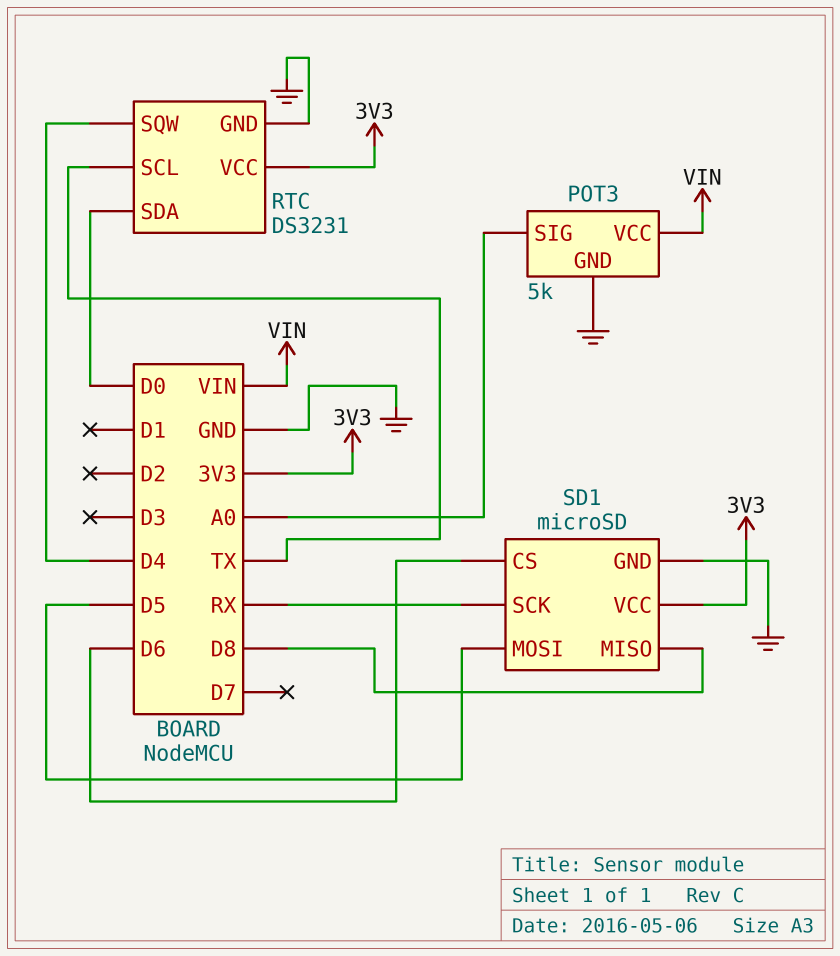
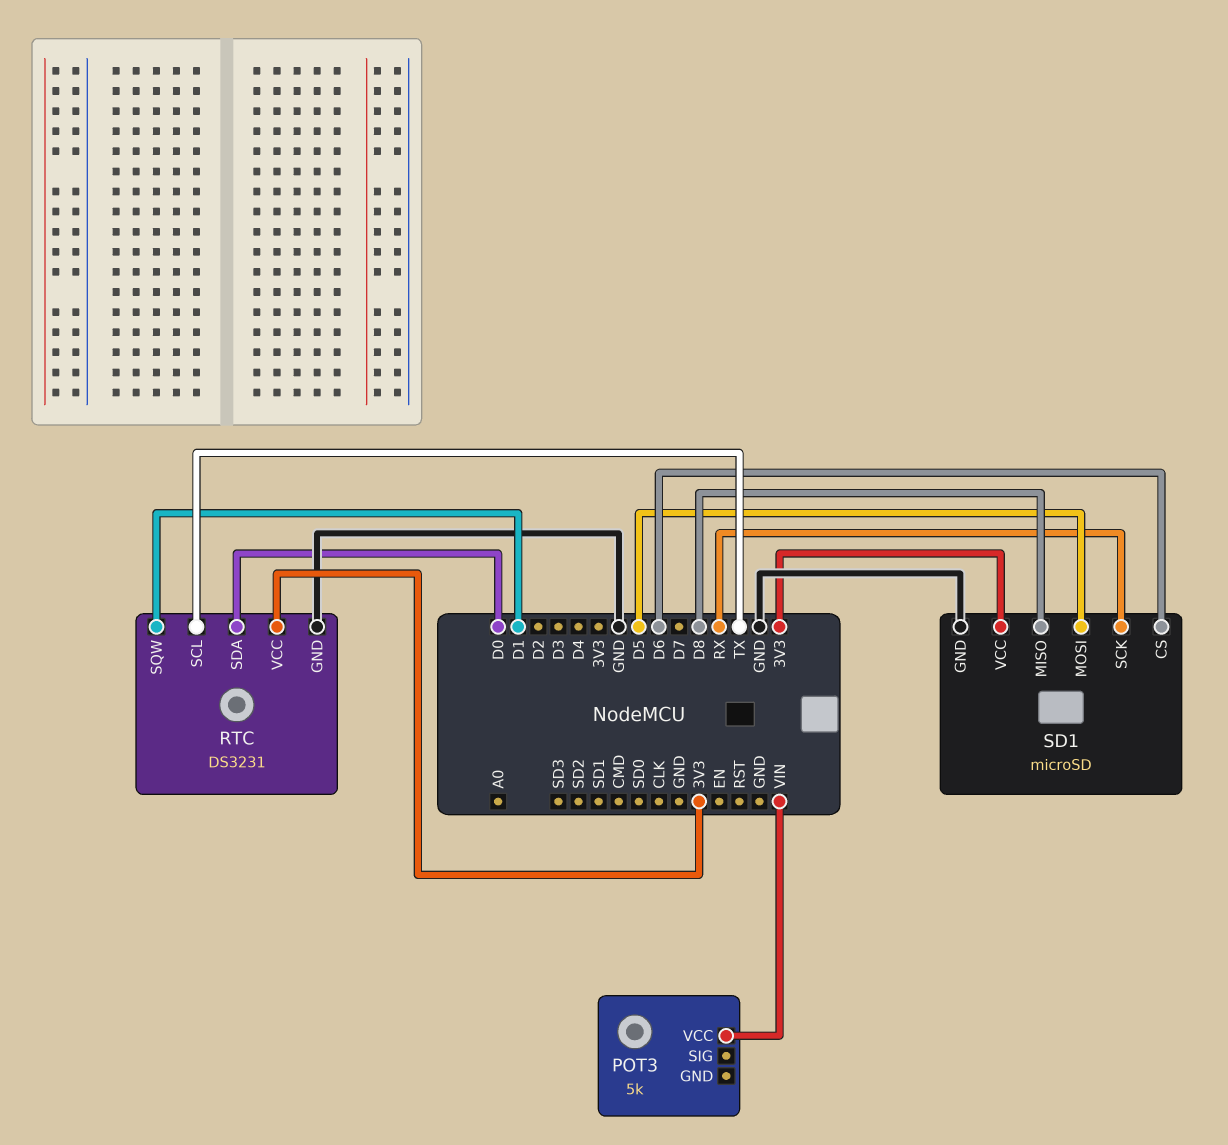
POT3 pin GND: GND -> none
POT3 pin SIG: A0 -> none
RTC pin SQW: D4 -> D1

